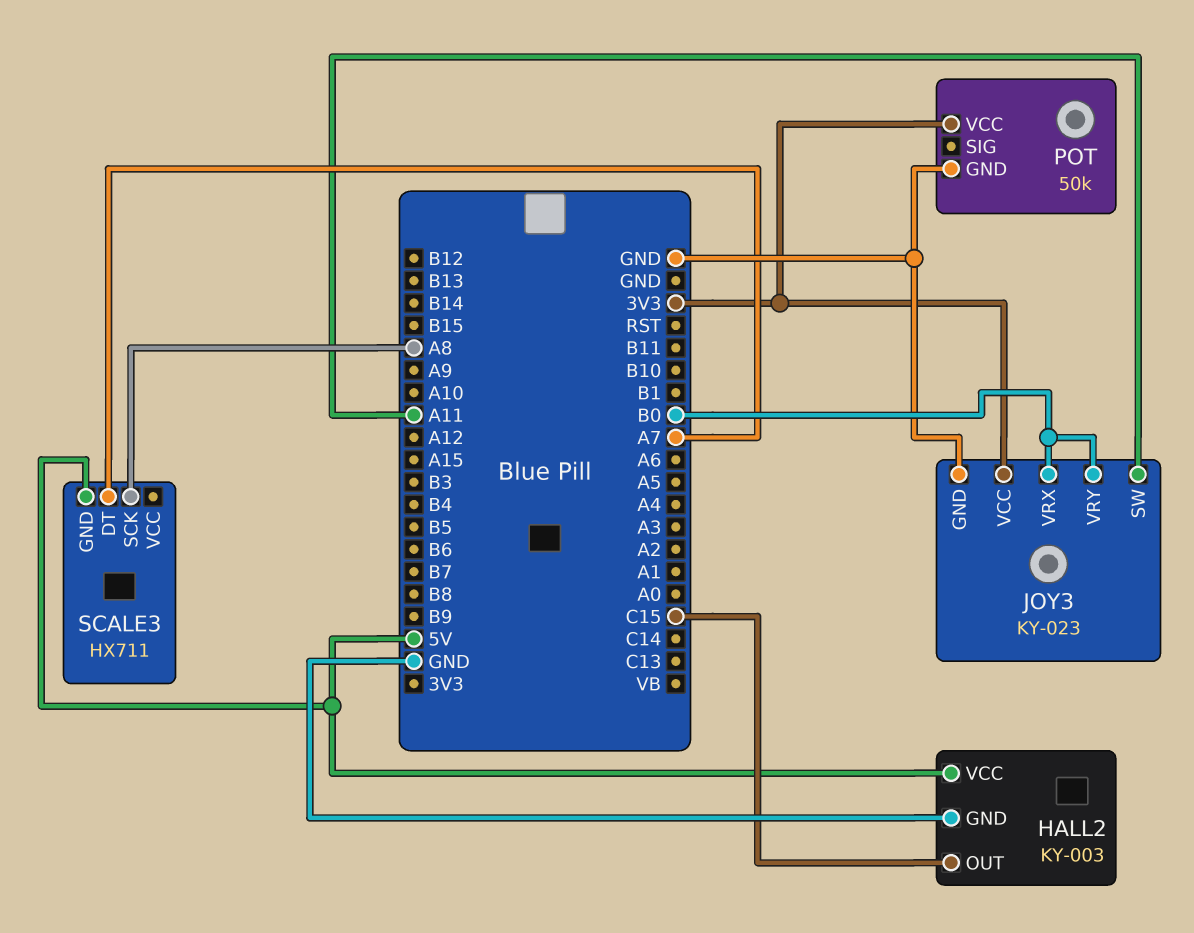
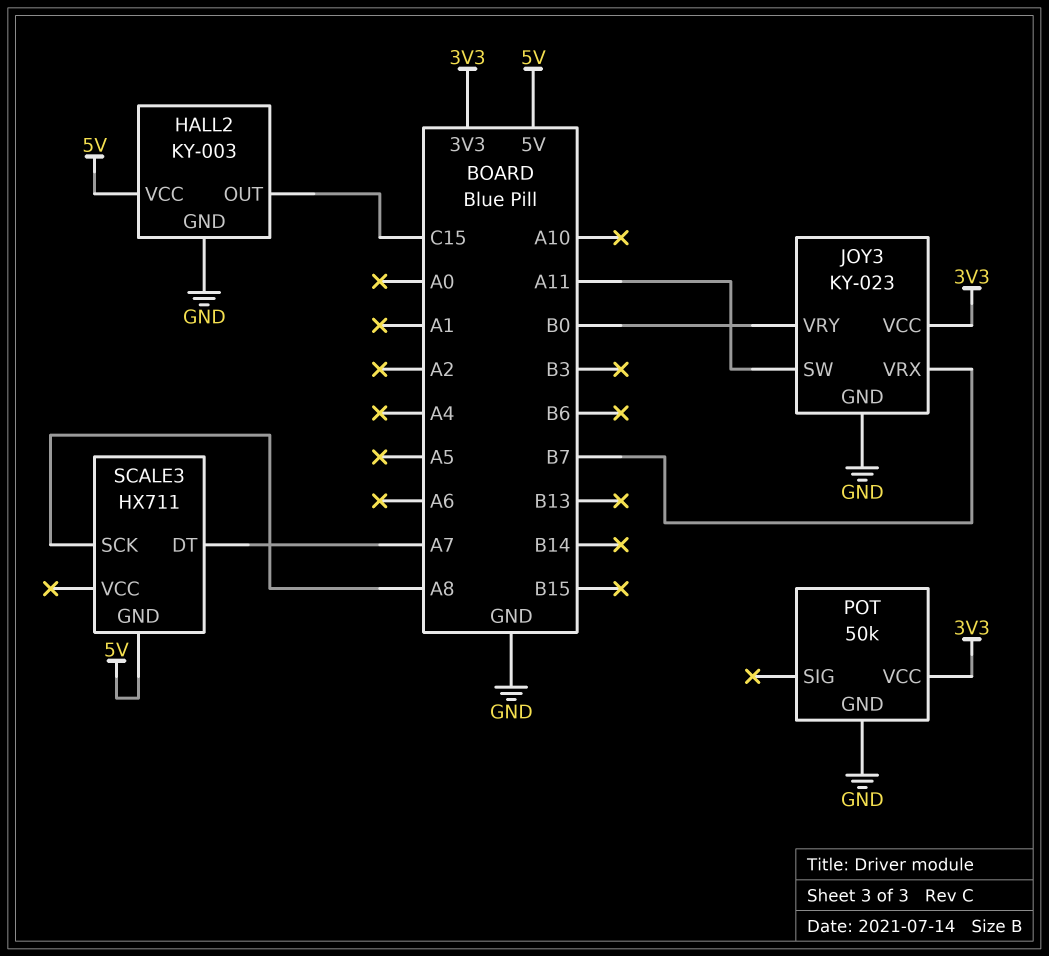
JOY3 pin VRX: B0 -> B7

